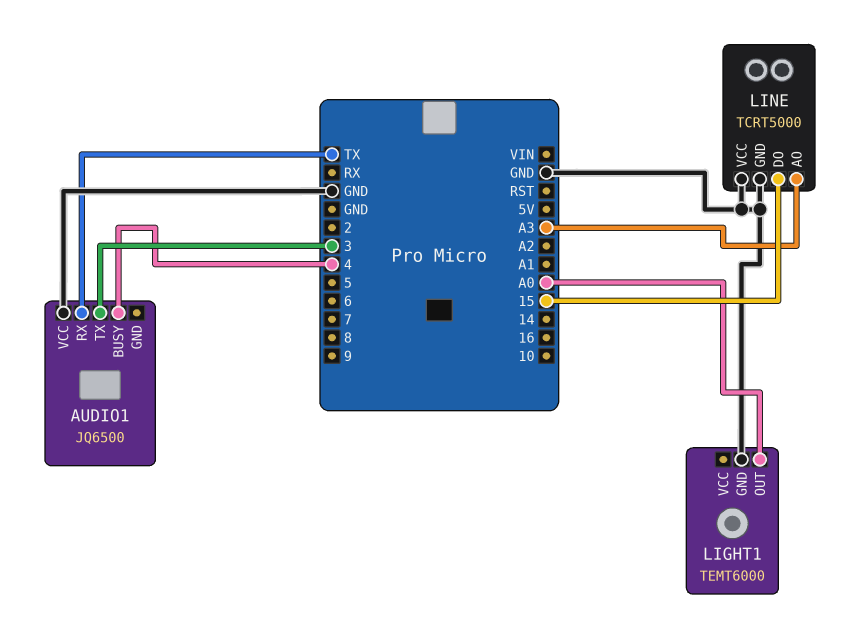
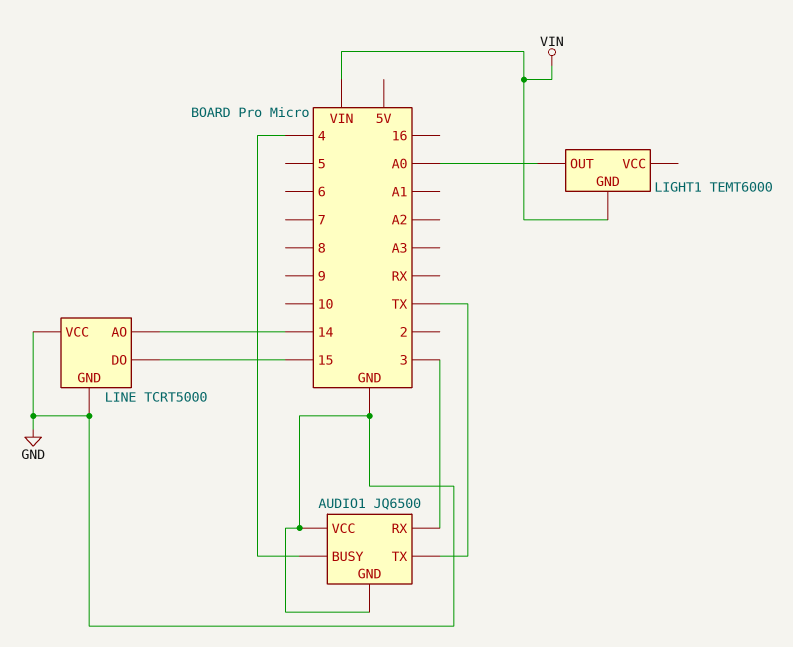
AUDIO1 pin GND: none -> GND
AUDIO1 pin RX: TX -> 3
AUDIO1 pin TX: 3 -> TX
LIGHT1 pin GND: GND -> VIN
LINE pin AO: A3 -> 14

